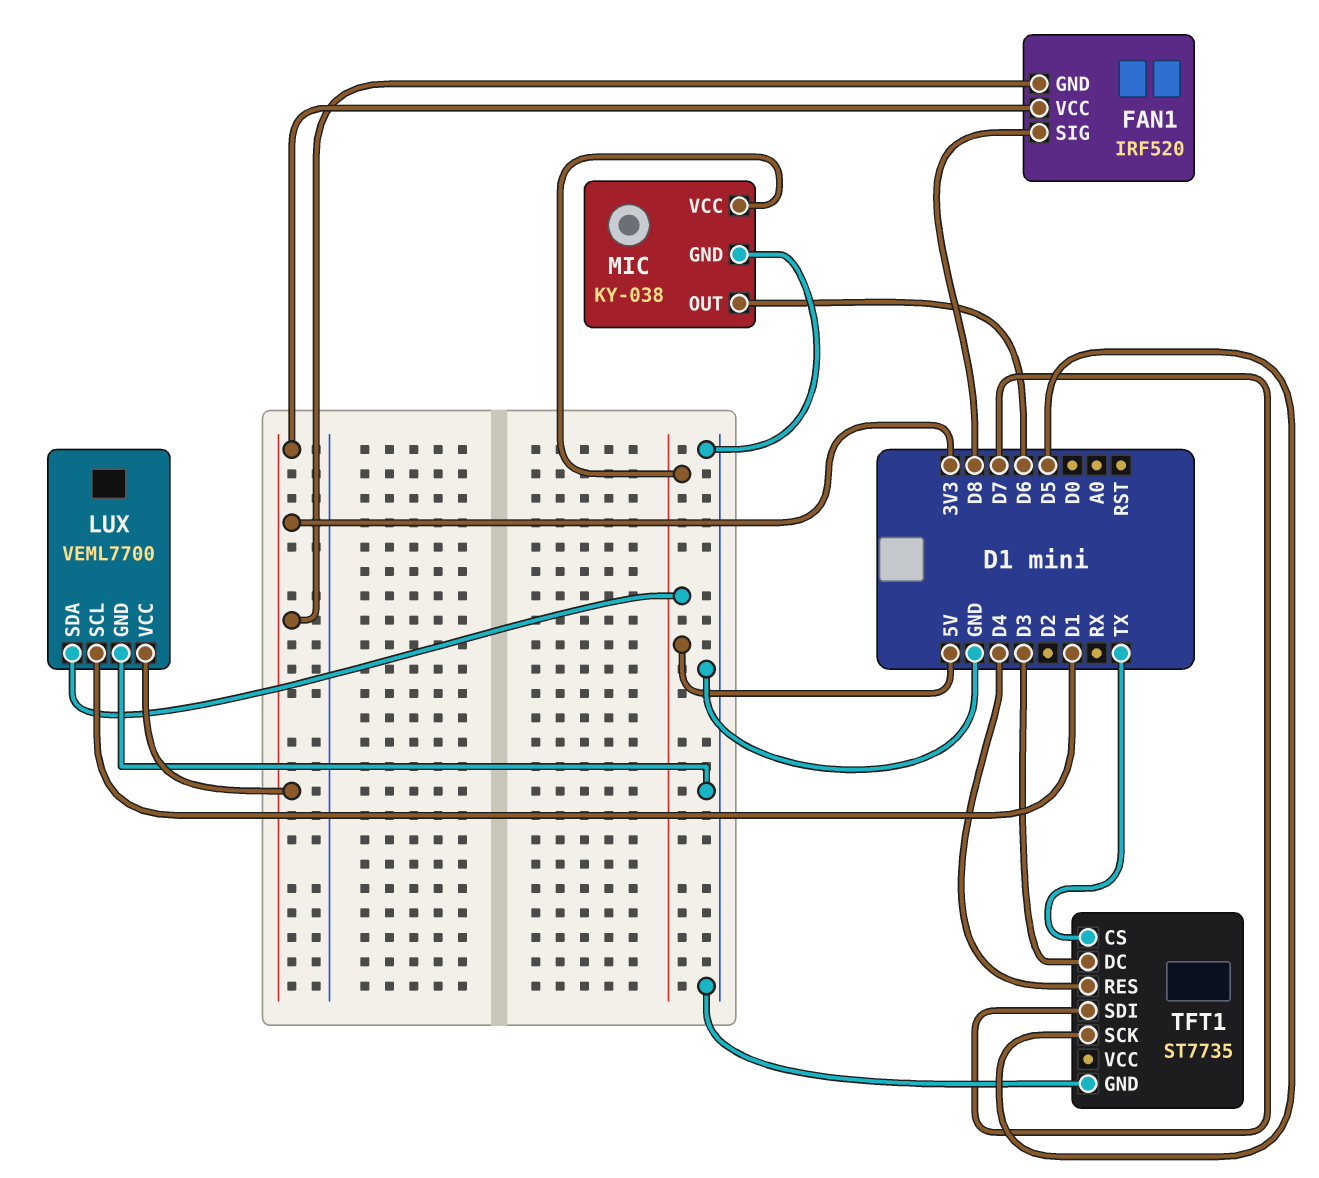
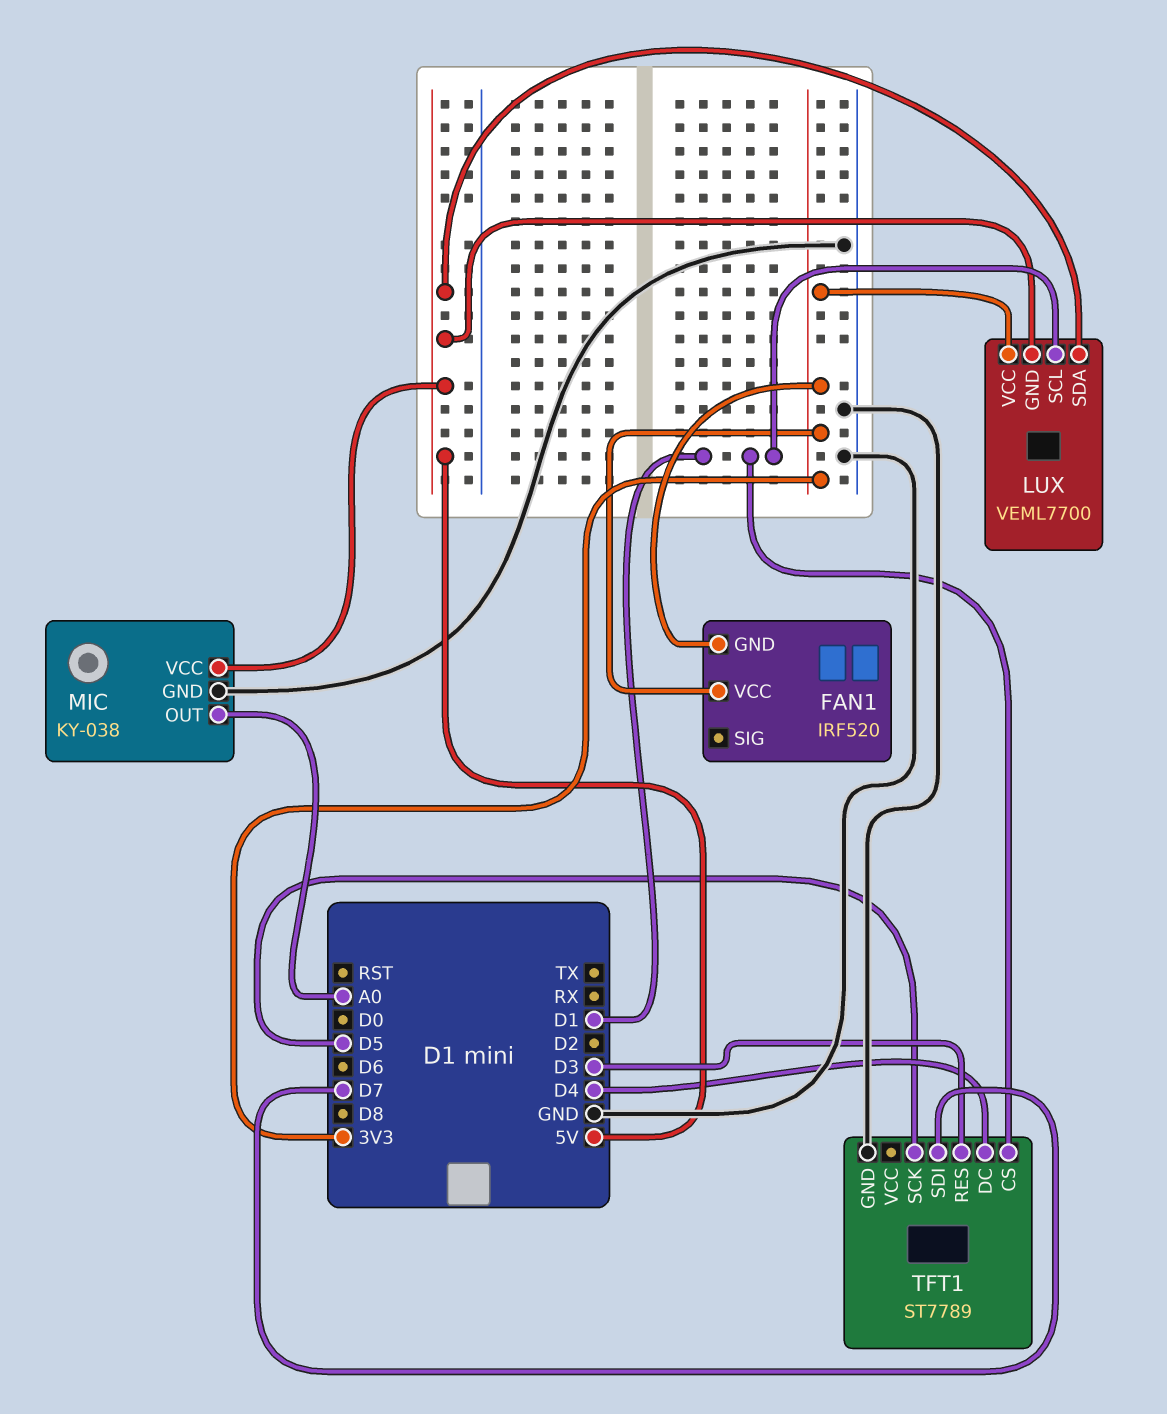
FAN1 pin SIG: D8 -> none
LUX pin GND: GND -> 5V
MIC pin OUT: D6 -> A0
TFT1: ST7735 -> ST7789
TFT1 pin CS: TX -> D1
TFT1 pin DC: D3 -> D4
TFT1 pin RES: D4 -> D3

